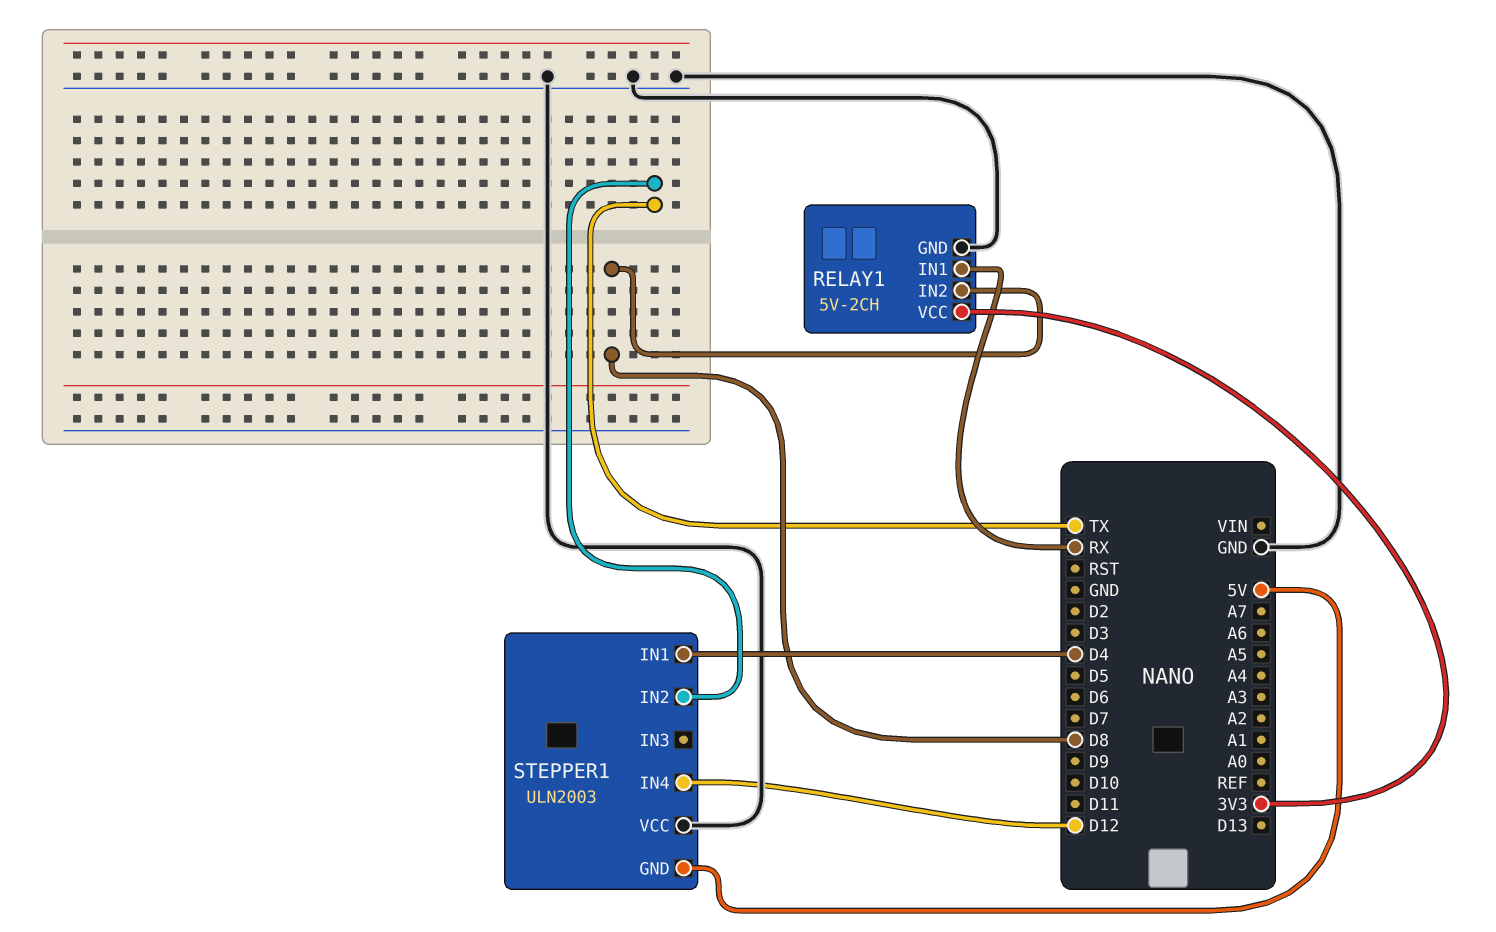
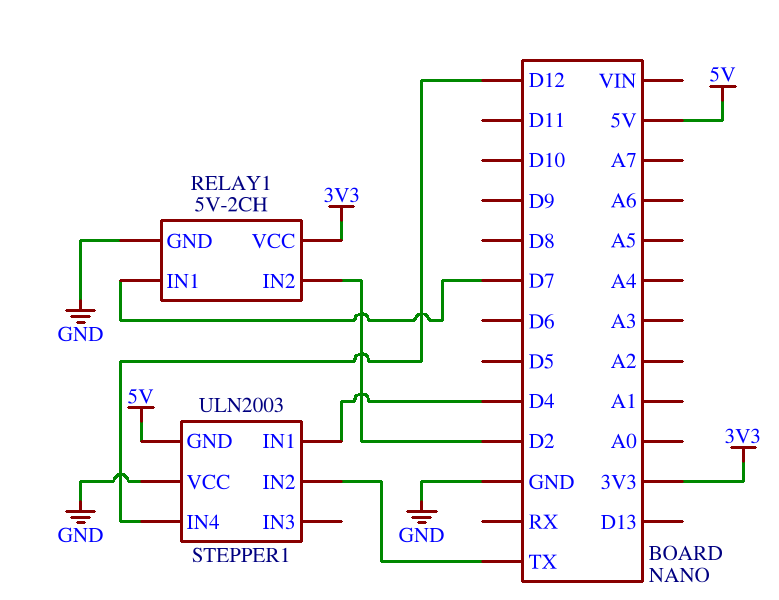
RELAY1 pin IN1: RX -> D7
RELAY1 pin IN2: D8 -> D2

